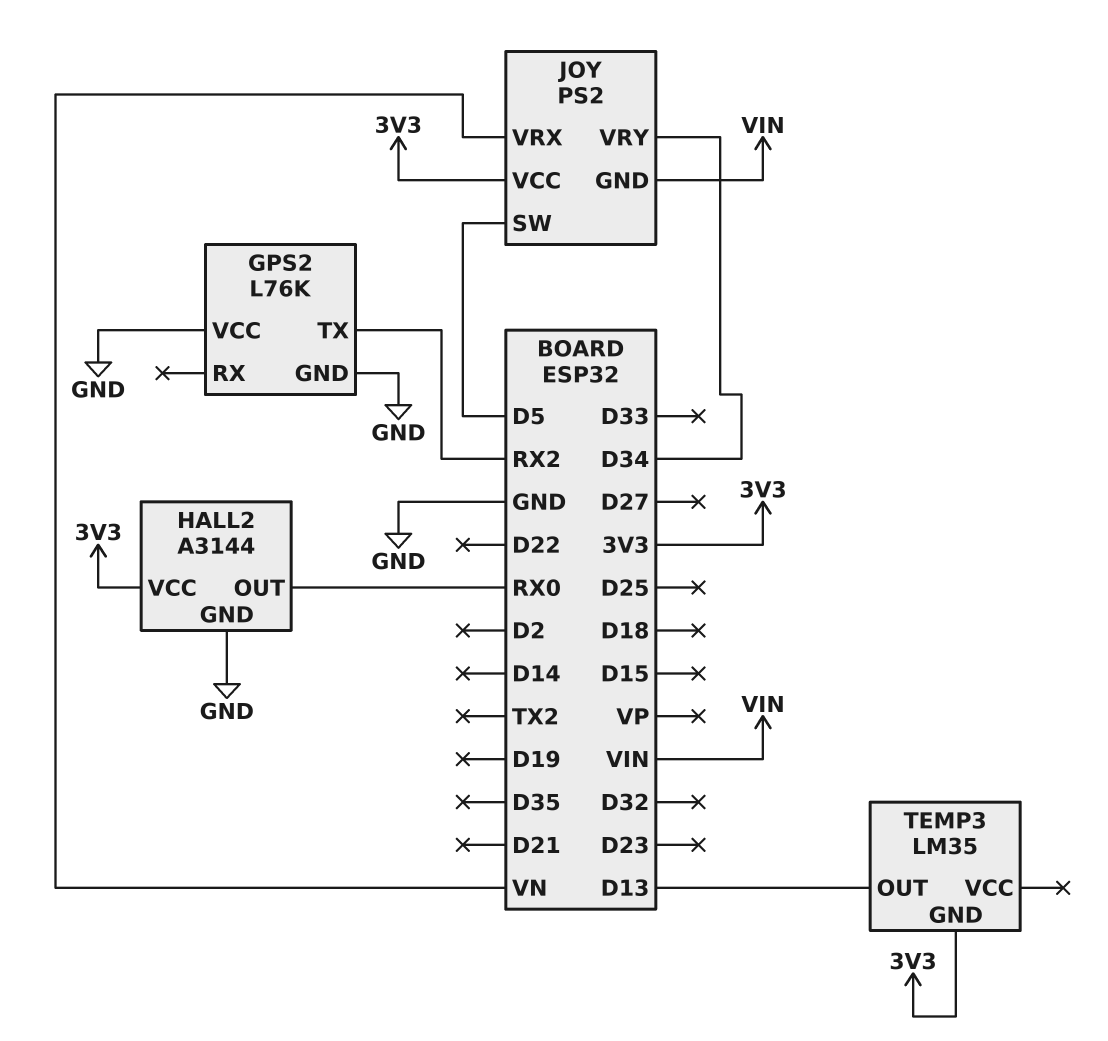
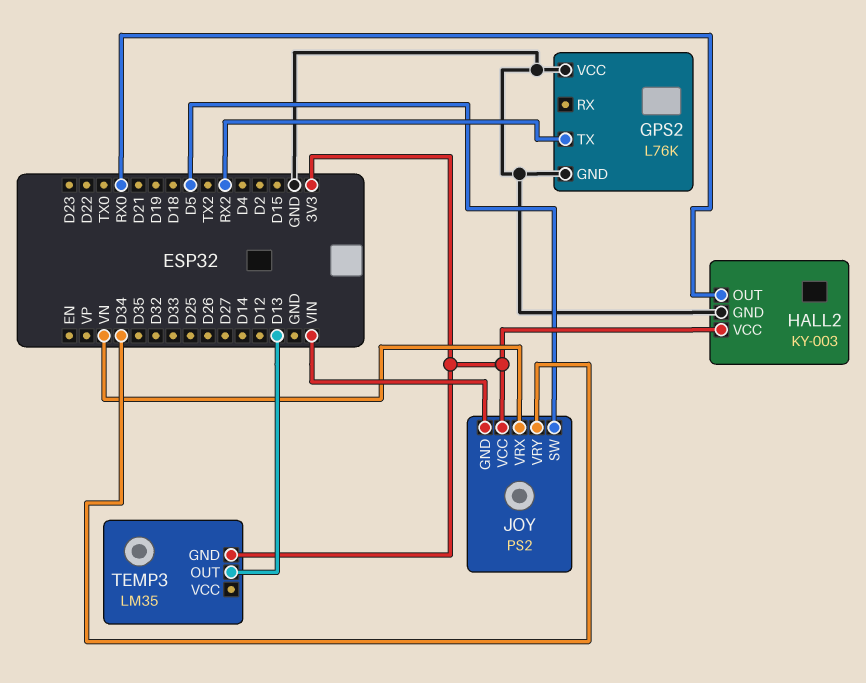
HALL2: A3144 -> KY-003

